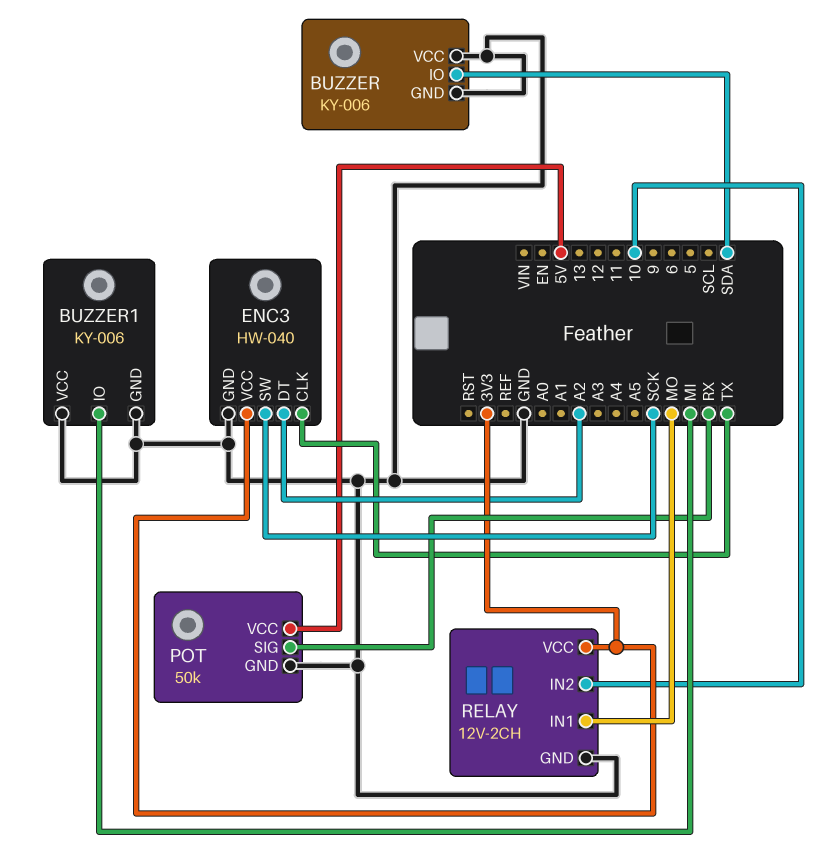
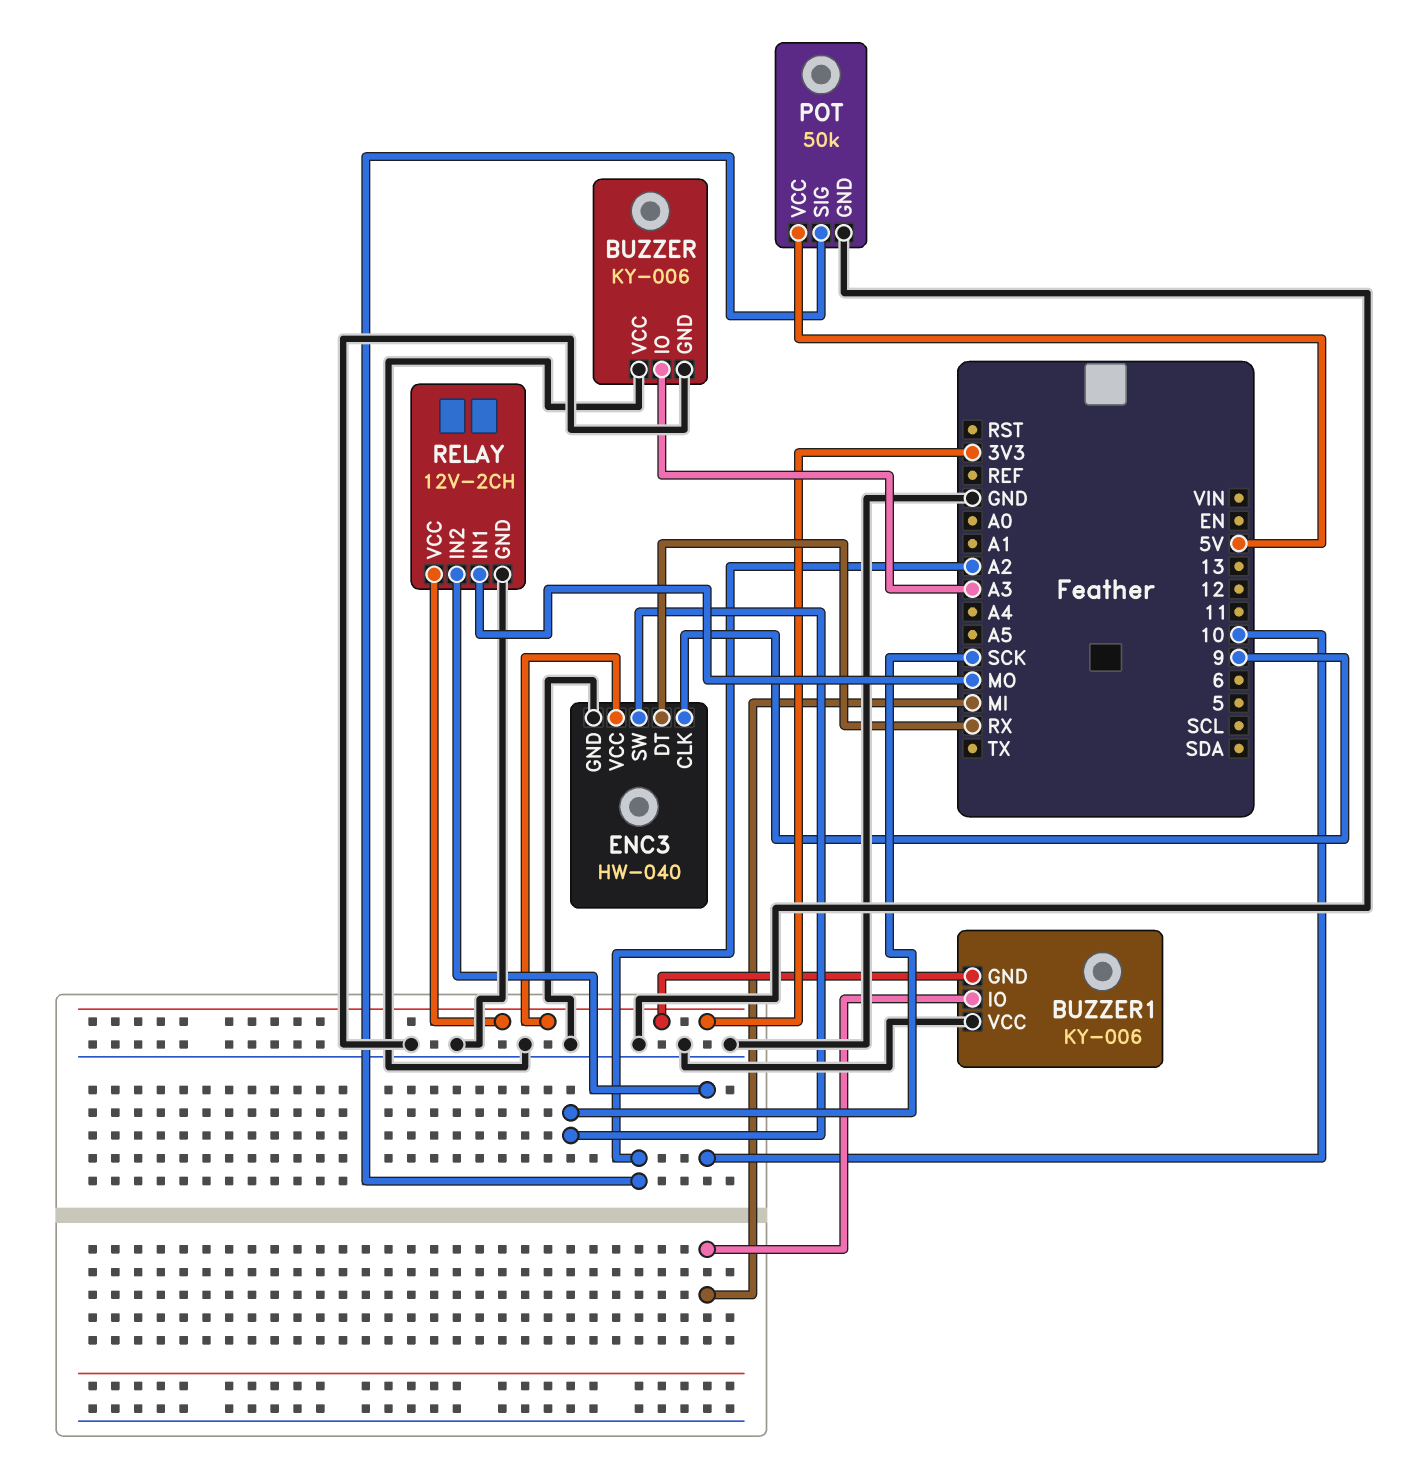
BUZZER pin IO: SDA -> A3
BUZZER1 pin GND: GND -> 3V3
ENC3 pin CLK: TX -> 9
ENC3 pin DT: A2 -> RX
POT pin SIG: RX -> A2

